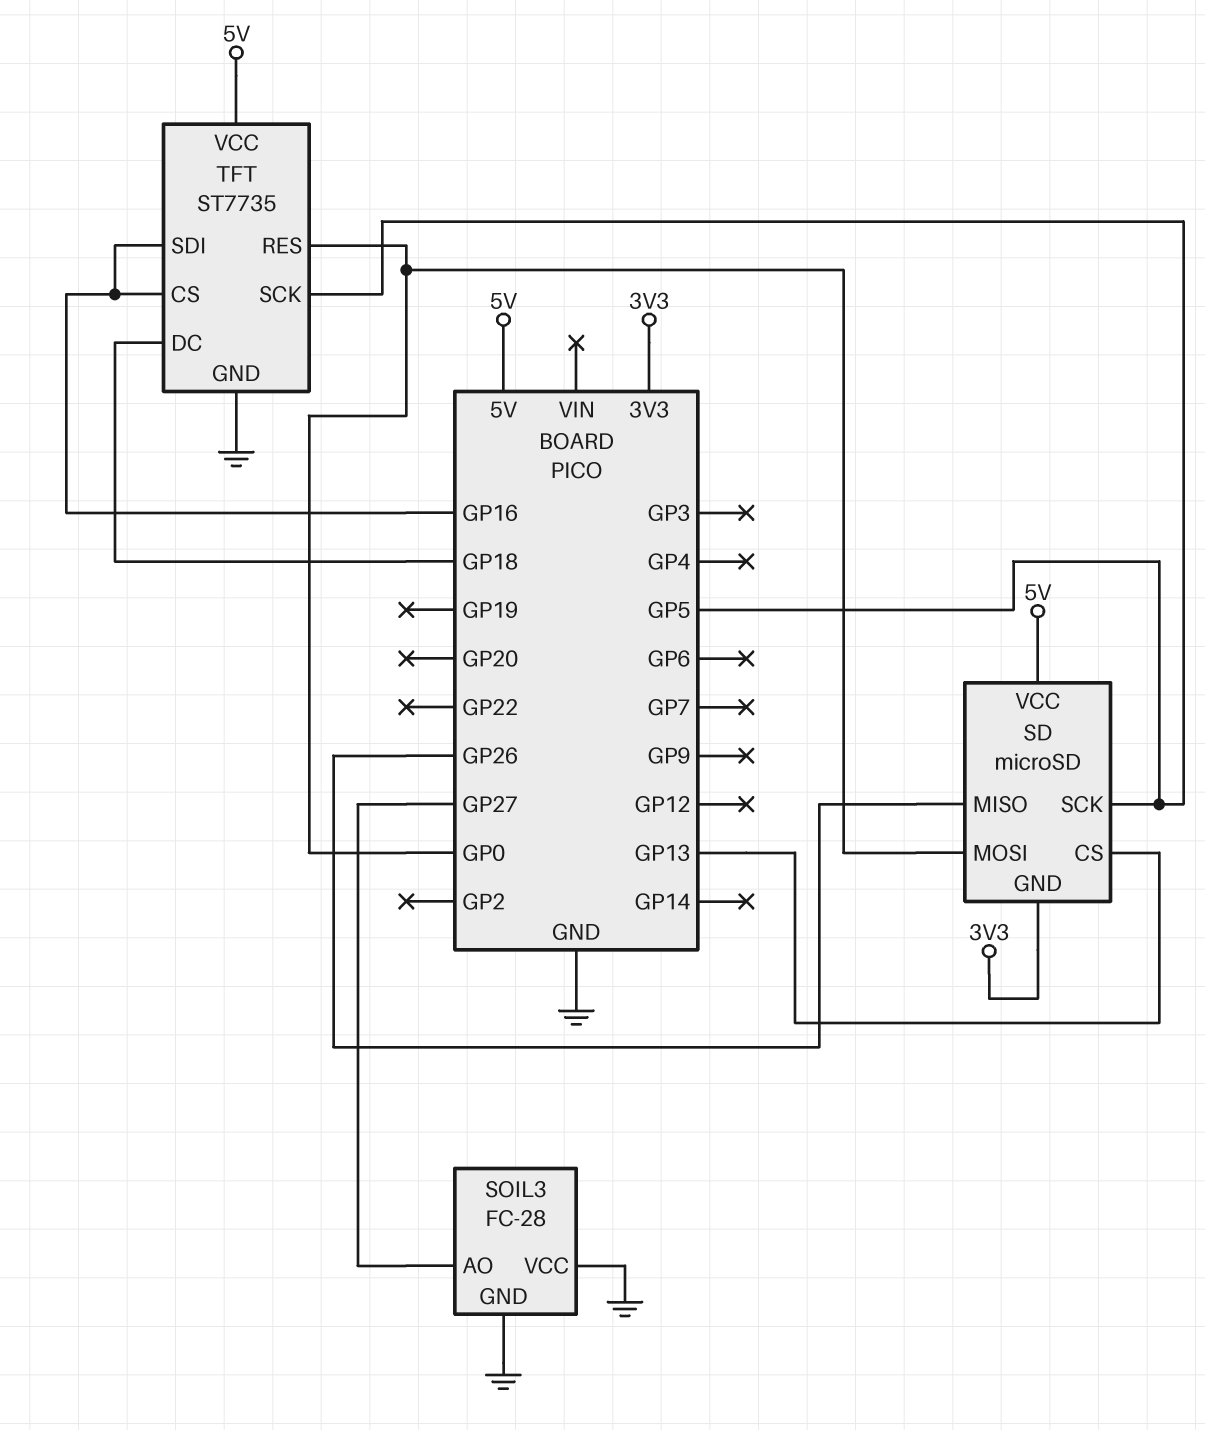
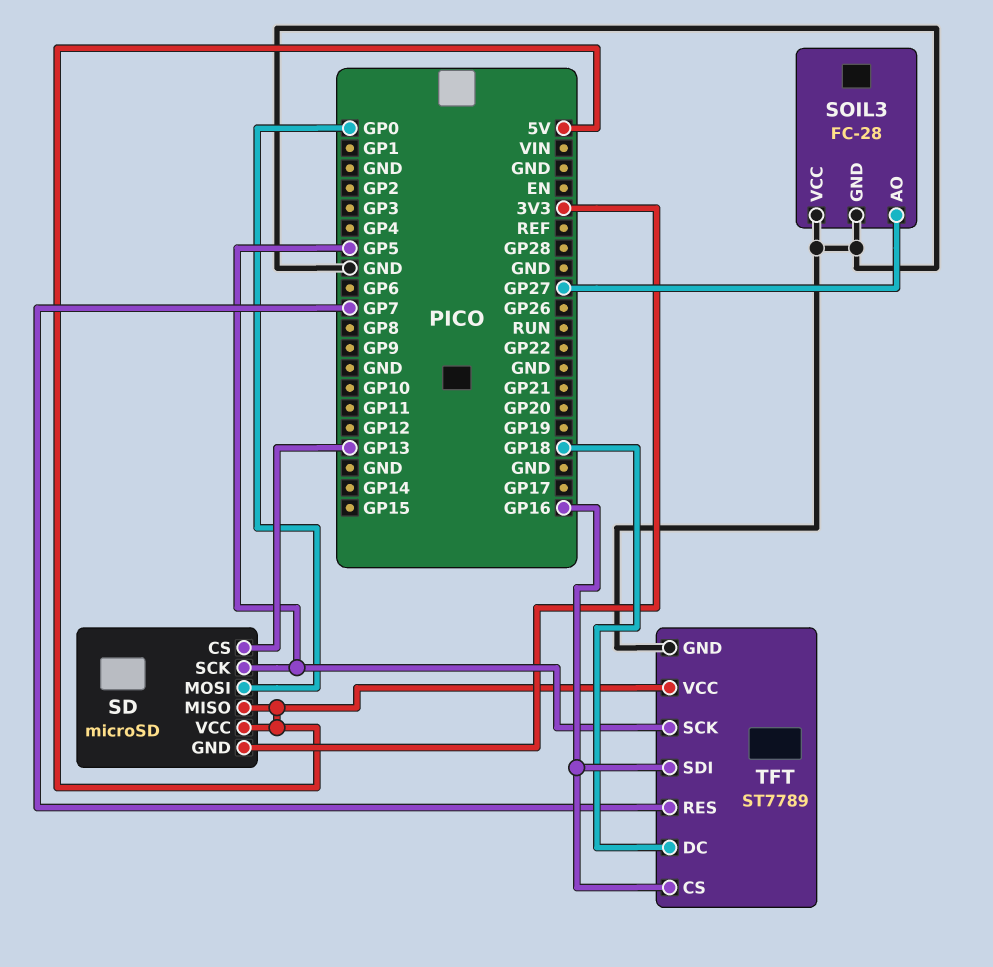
SD pin MISO: GP26 -> 5V
TFT: ST7735 -> ST7789
TFT pin RES: GP0 -> GP7

